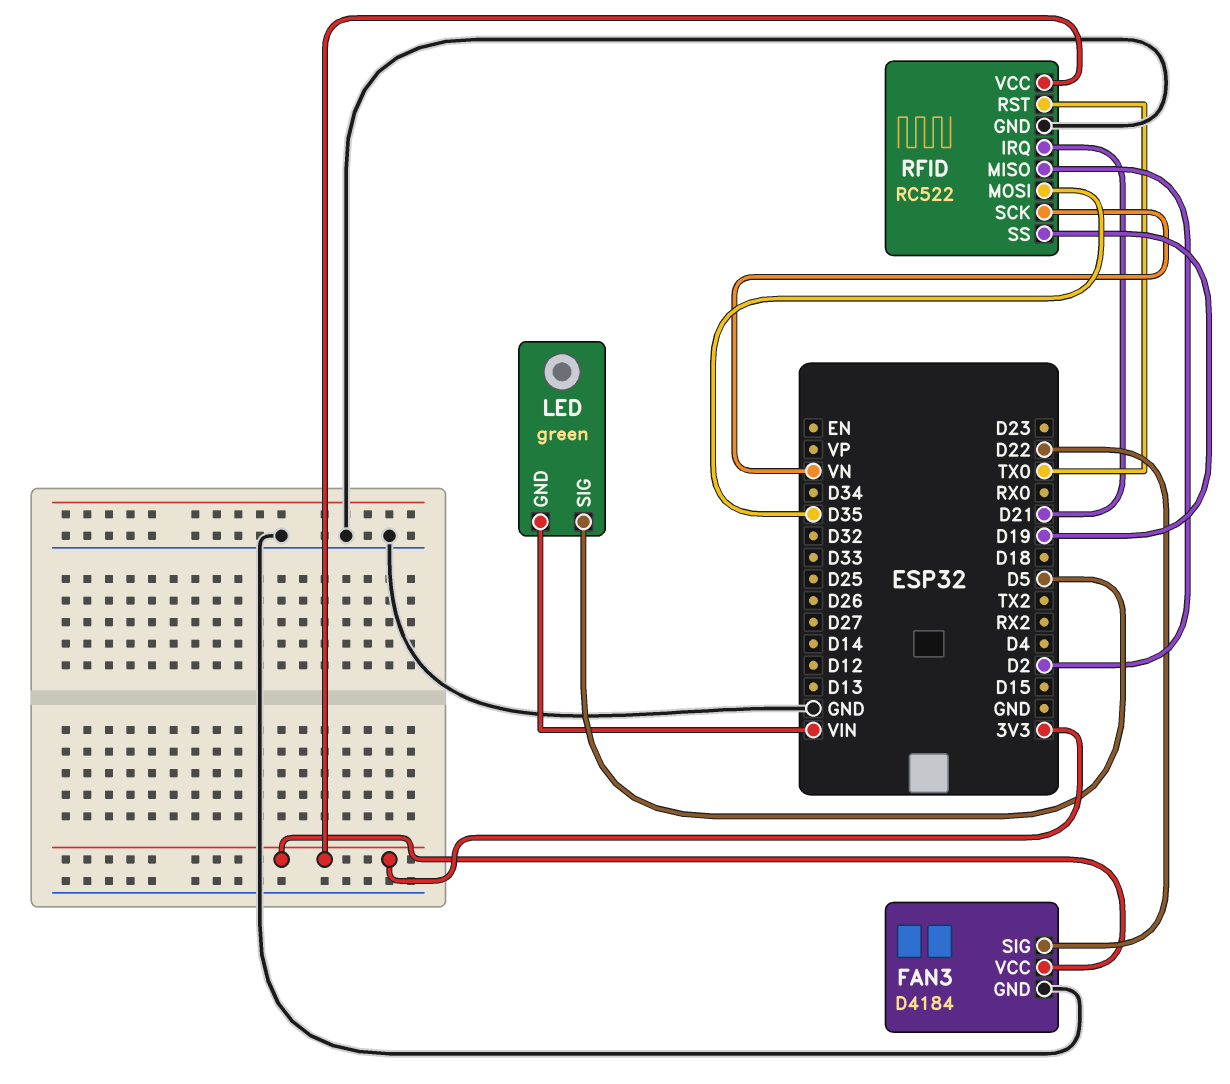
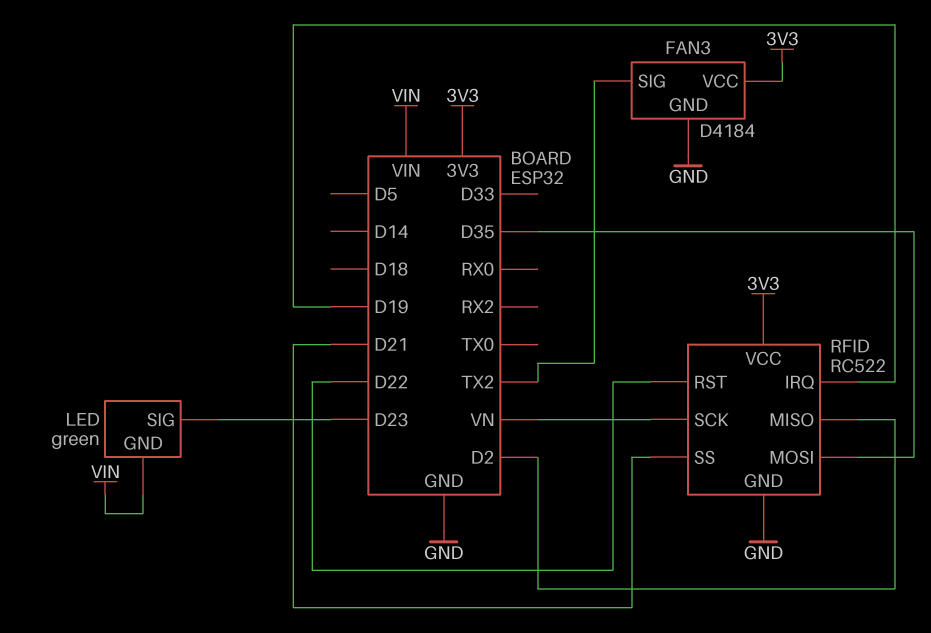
FAN3 pin SIG: D22 -> TX2
LED pin SIG: D5 -> D23
RFID pin IRQ: D21 -> D19
RFID pin RST: TX0 -> D22
RFID pin SS: D19 -> D21

